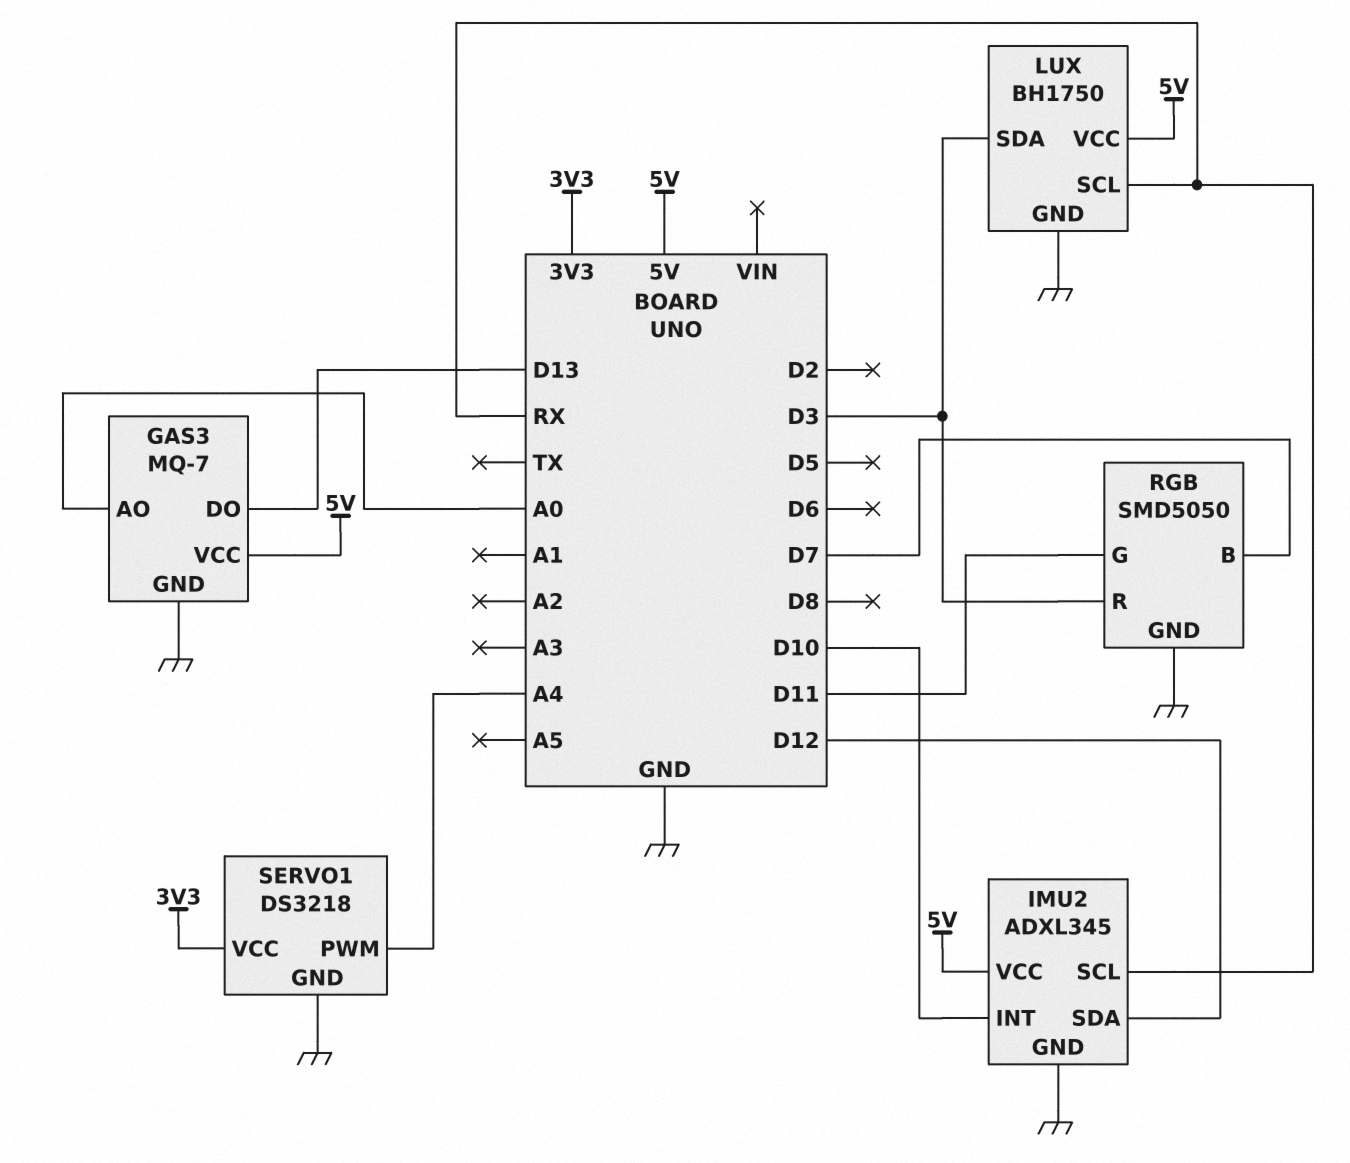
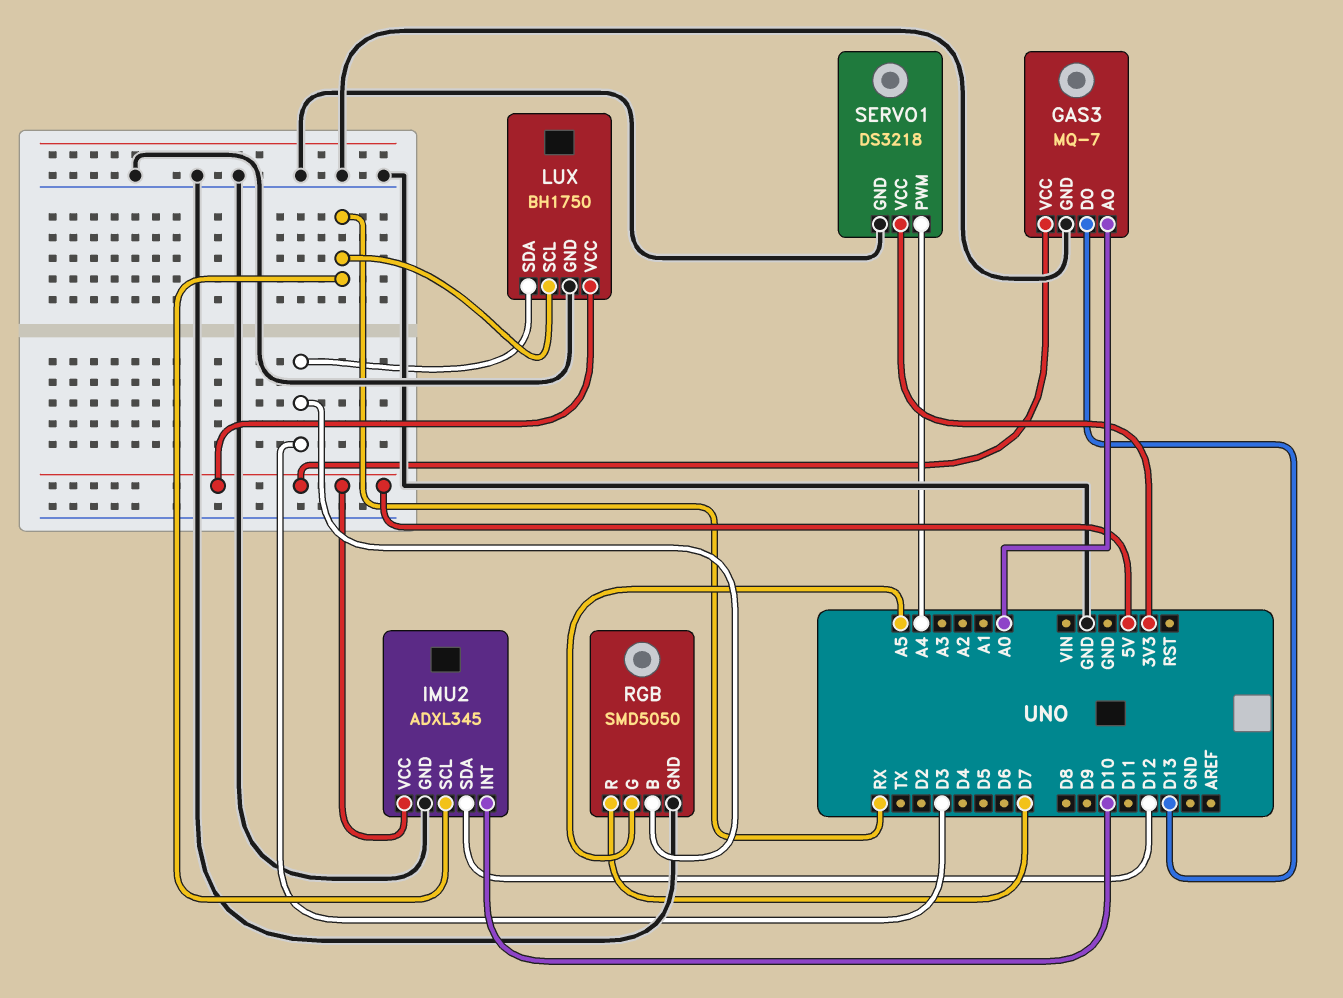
RGB pin B: D7 -> D3
RGB pin G: D11 -> A5
RGB pin R: D3 -> D7

